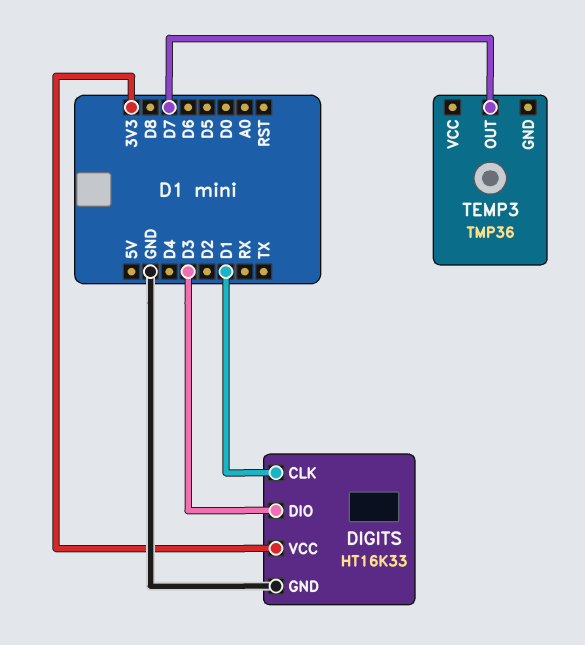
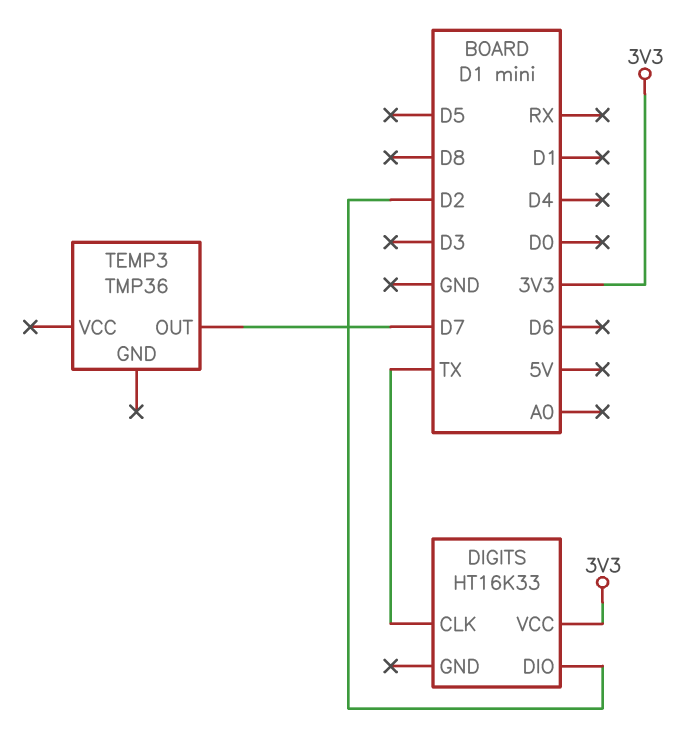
DIGITS pin CLK: D1 -> TX
DIGITS pin DIO: D3 -> D2
DIGITS pin GND: GND -> none

